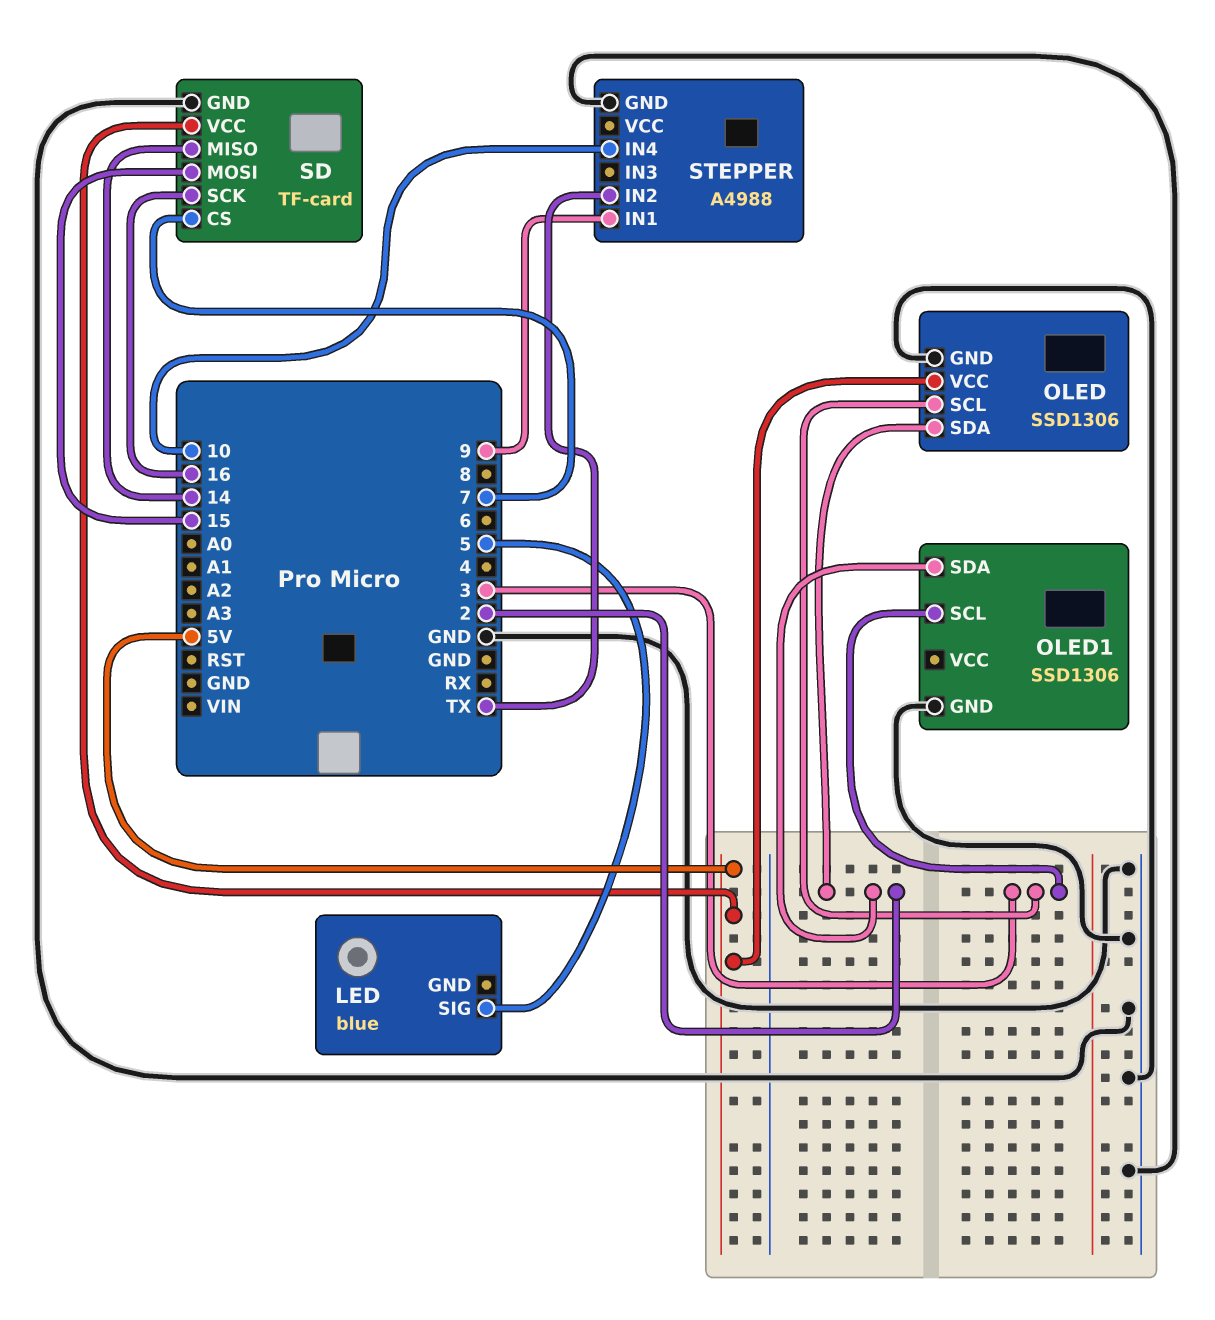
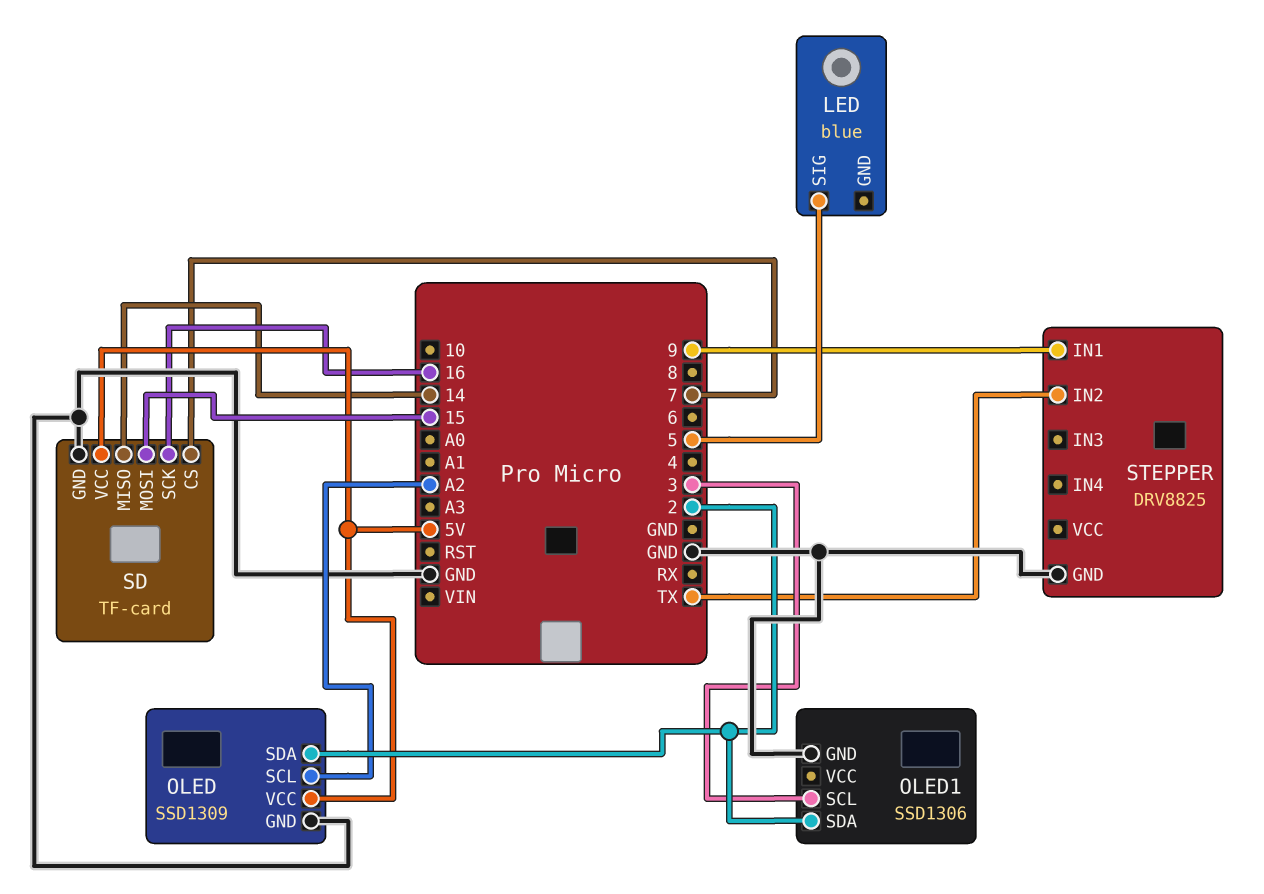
OLED: SSD1306 -> SSD1309
OLED pin SCL: 3 -> A2
STEPPER: A4988 -> DRV8825
STEPPER pin IN4: 10 -> none

